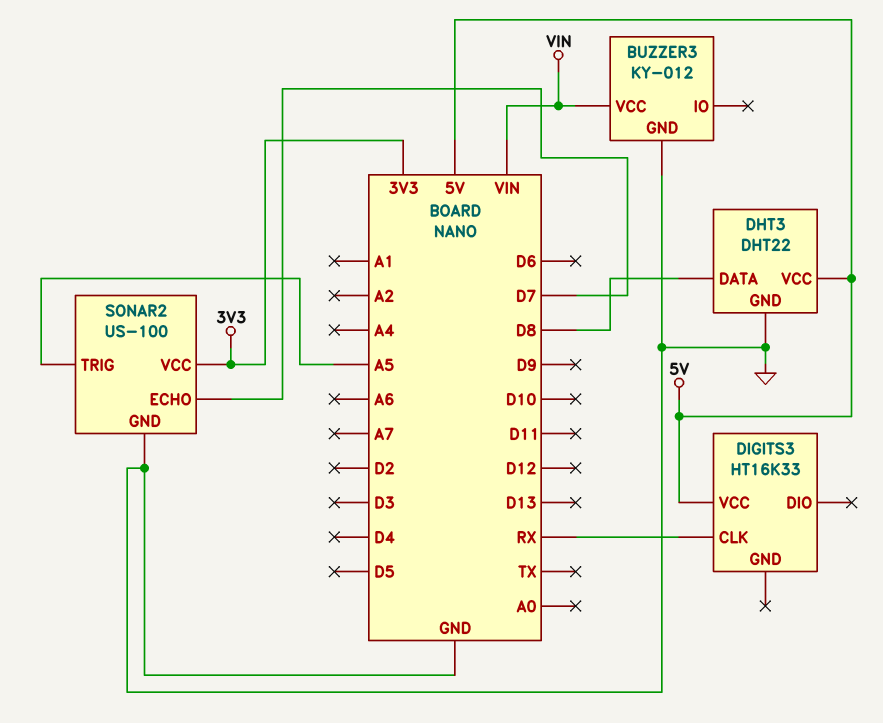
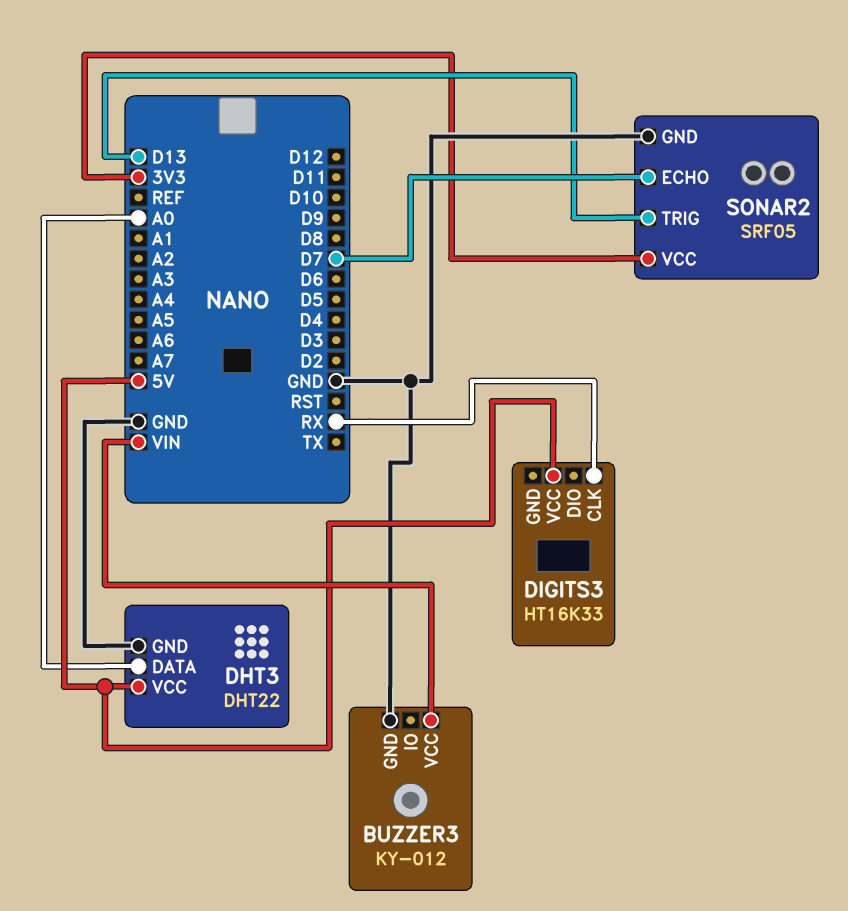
DHT3 pin DATA: D8 -> A0
SONAR2: US-100 -> SRF05
SONAR2 pin TRIG: A5 -> D13

